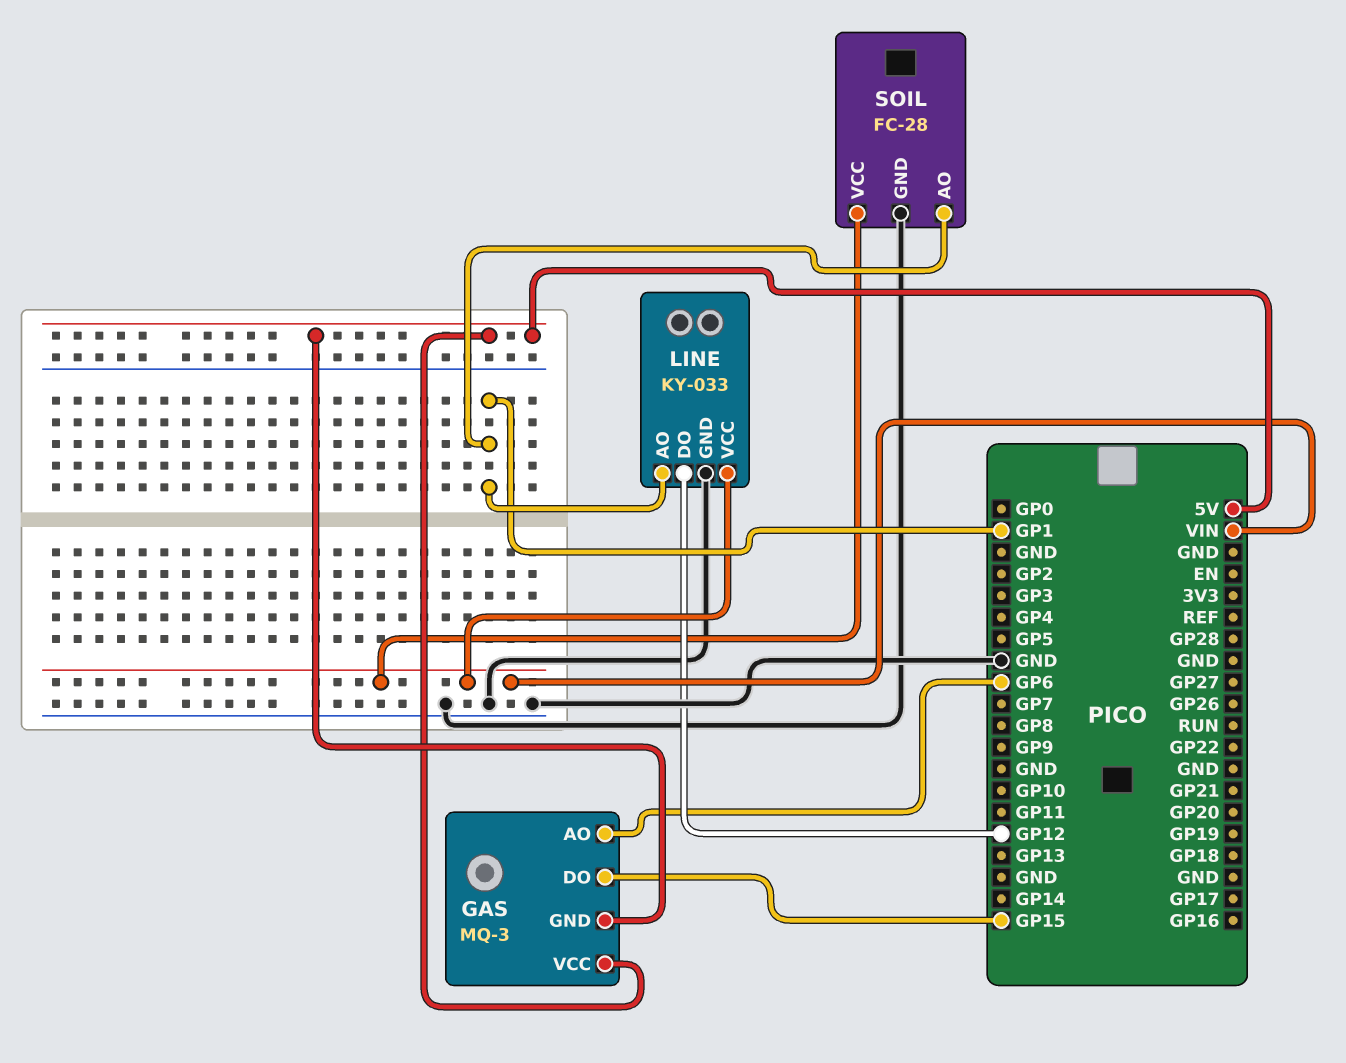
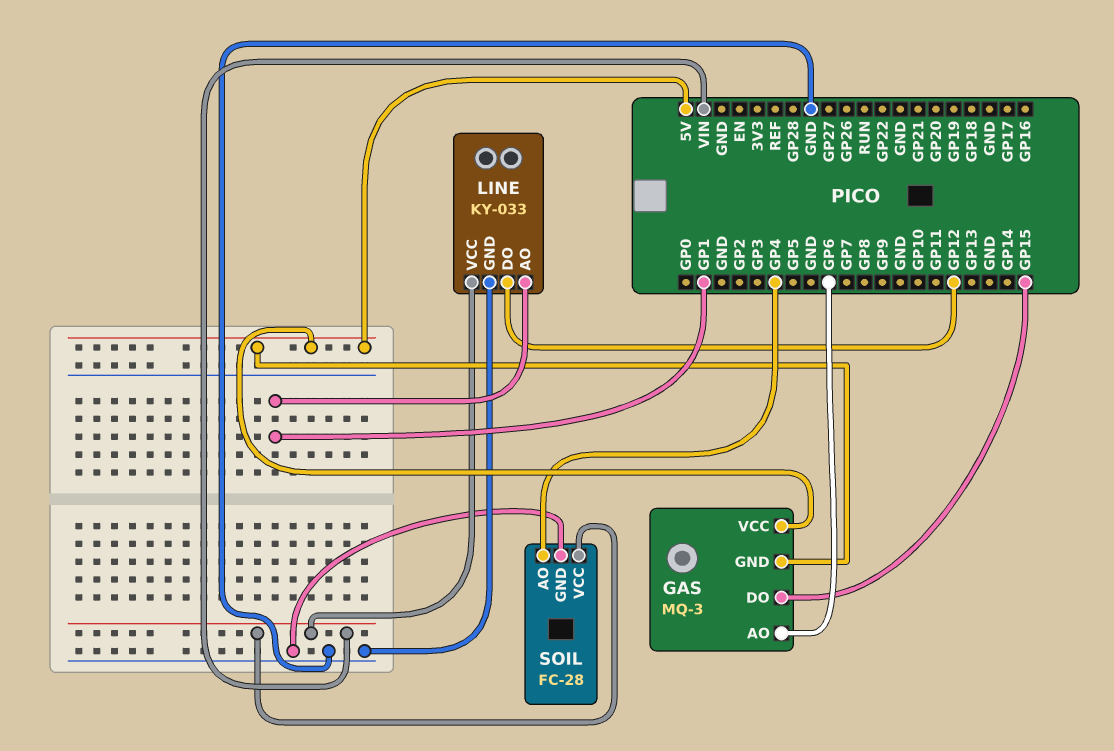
SOIL pin AO: GP1 -> GP4

